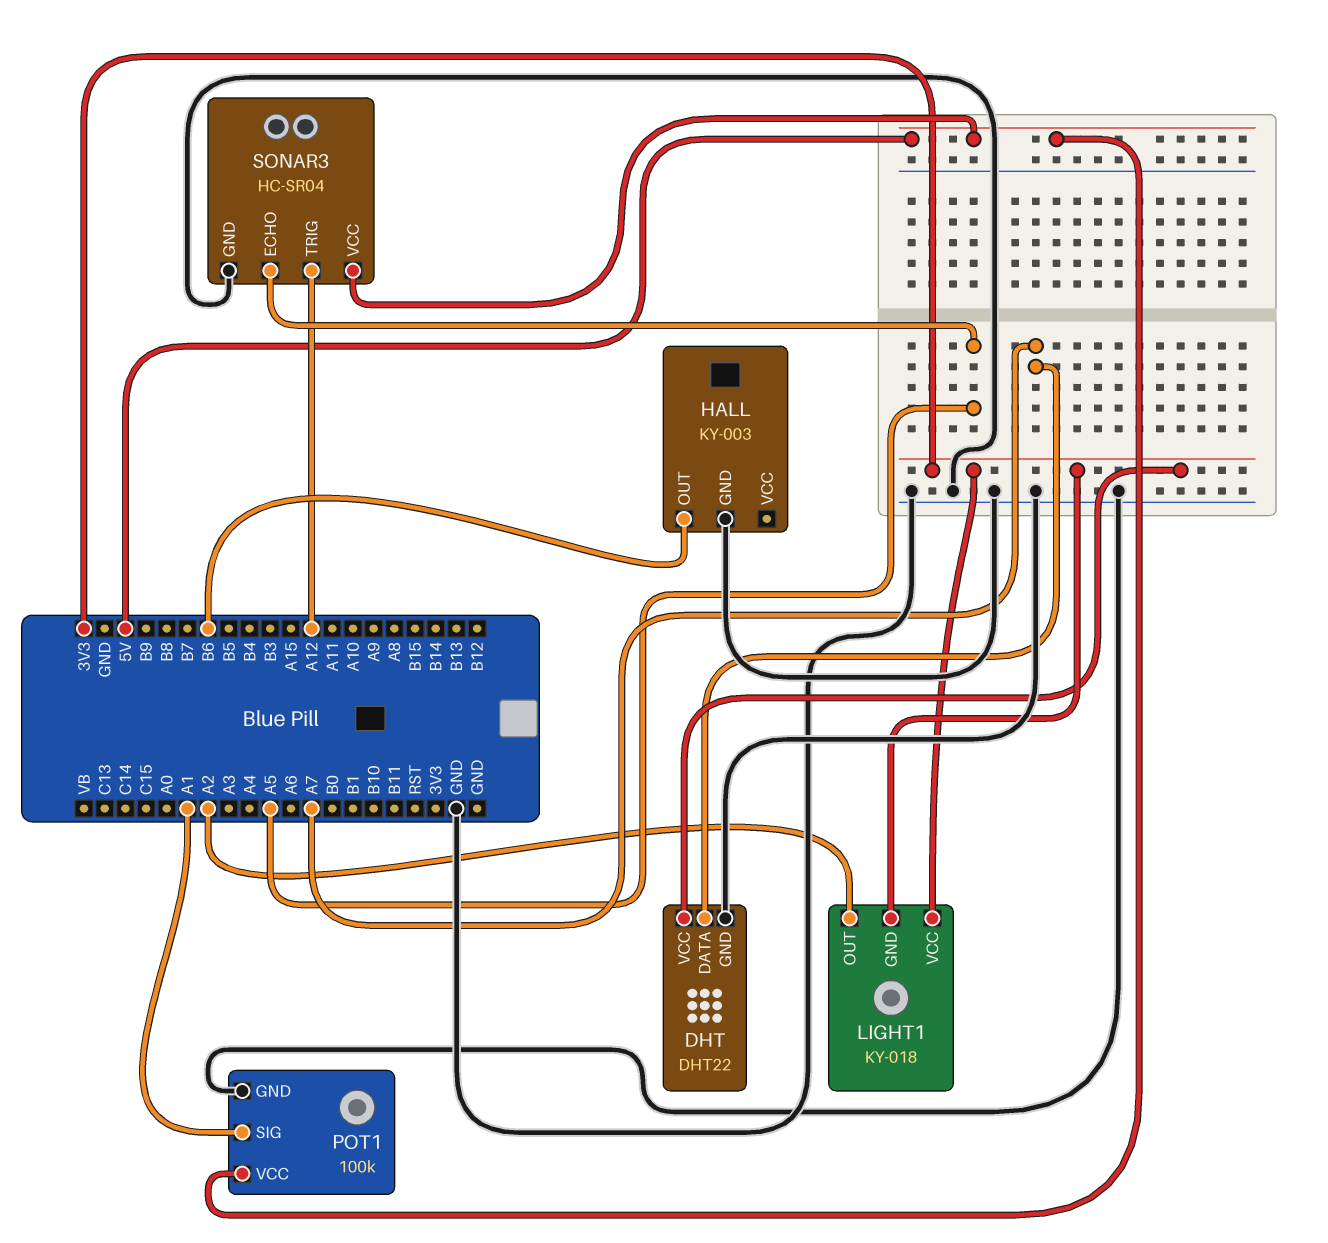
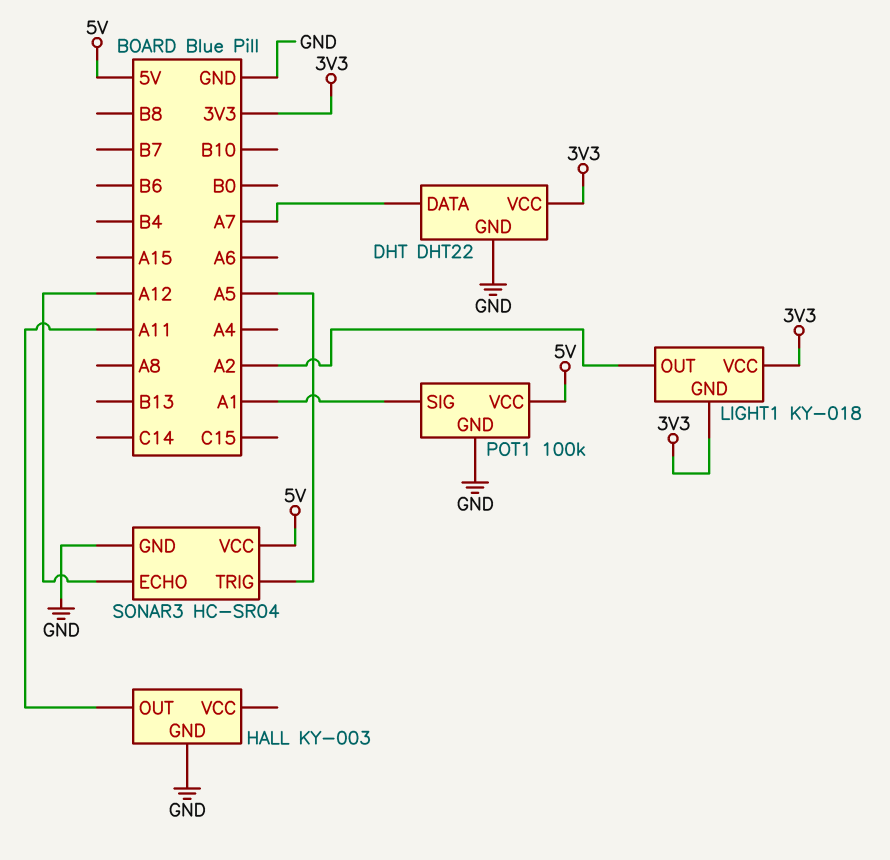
HALL pin OUT: B6 -> A11
SONAR3 pin ECHO: A5 -> A12
SONAR3 pin TRIG: A12 -> A5

